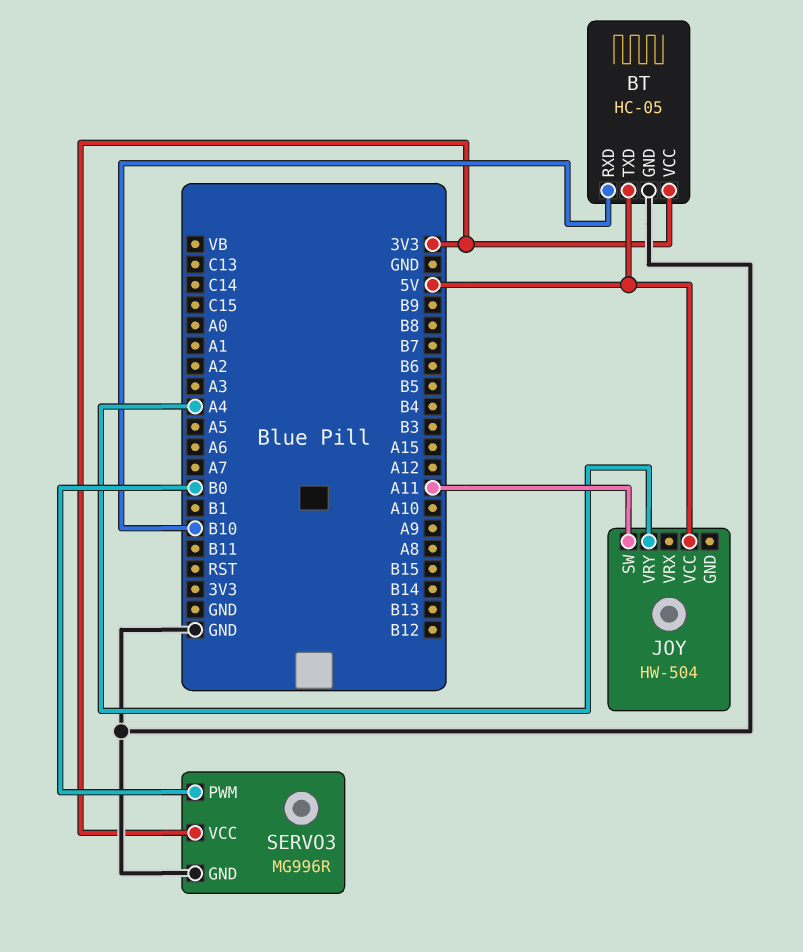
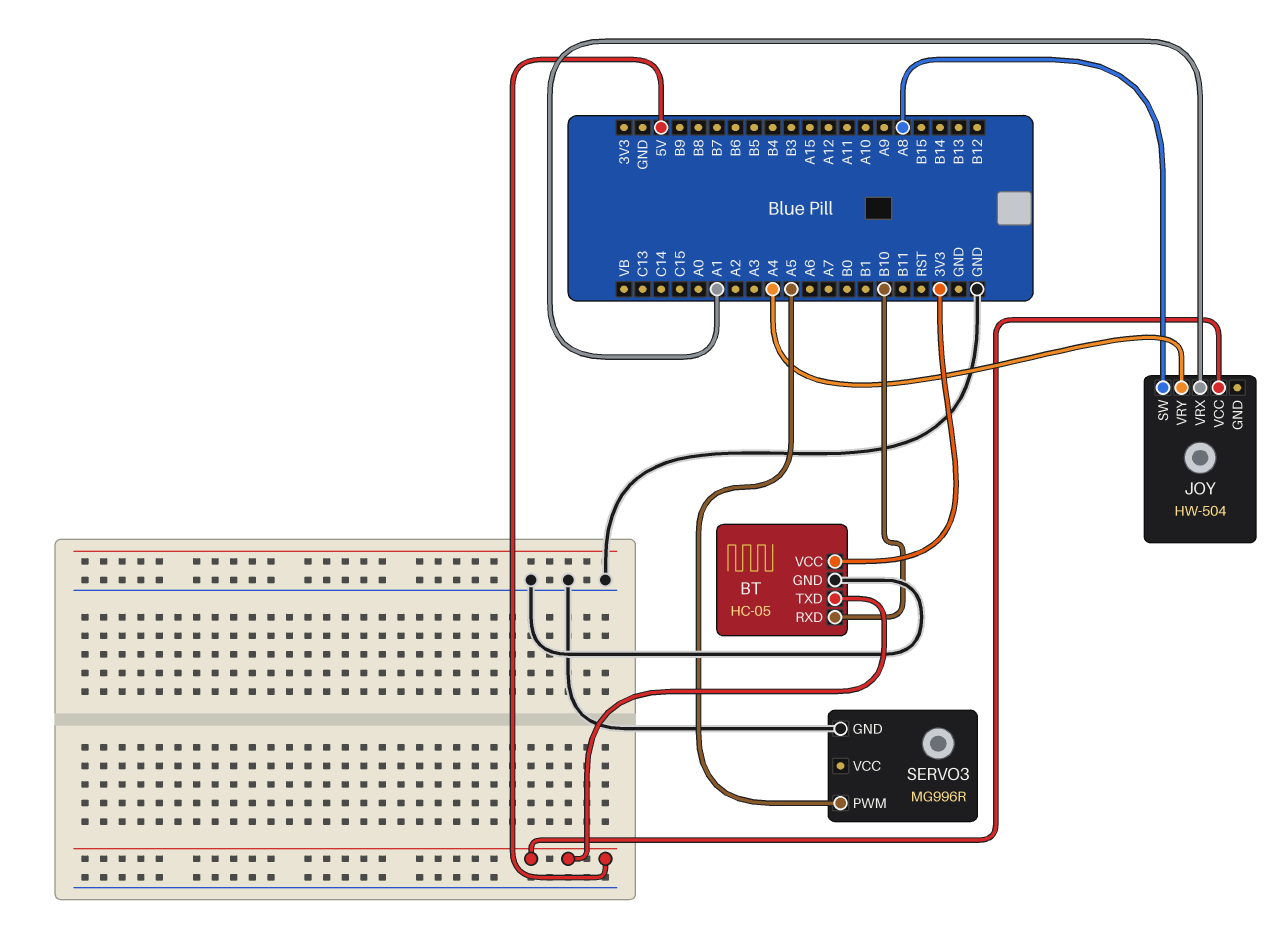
JOY pin SW: A11 -> A8
JOY pin VRX: none -> A1
SERVO3 pin PWM: B0 -> A5
SERVO3 pin VCC: 3V3 -> none

